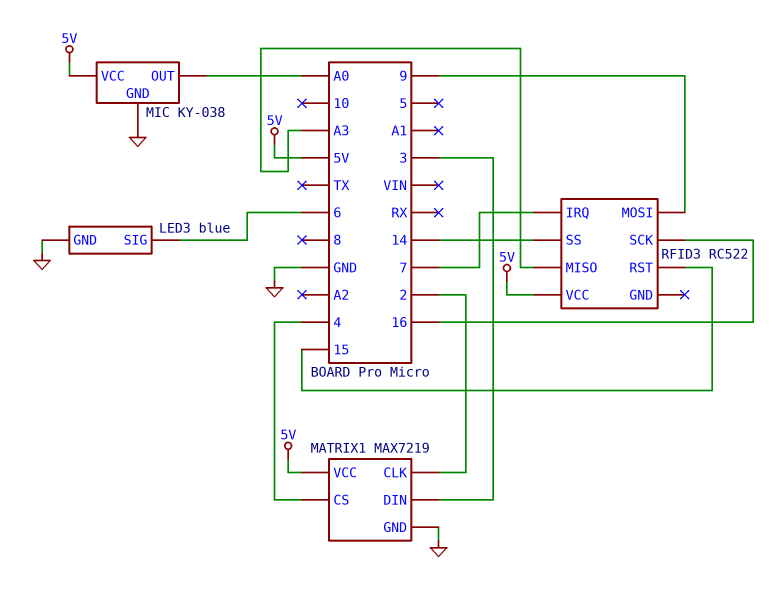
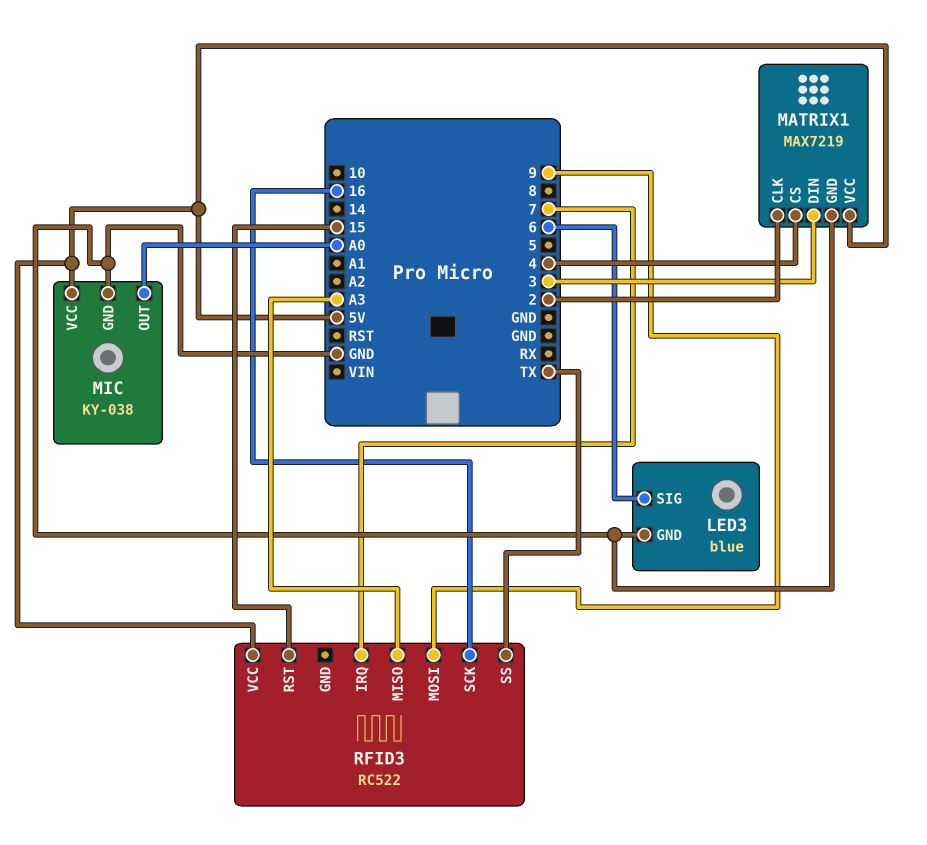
RFID3 pin SS: 14 -> TX

